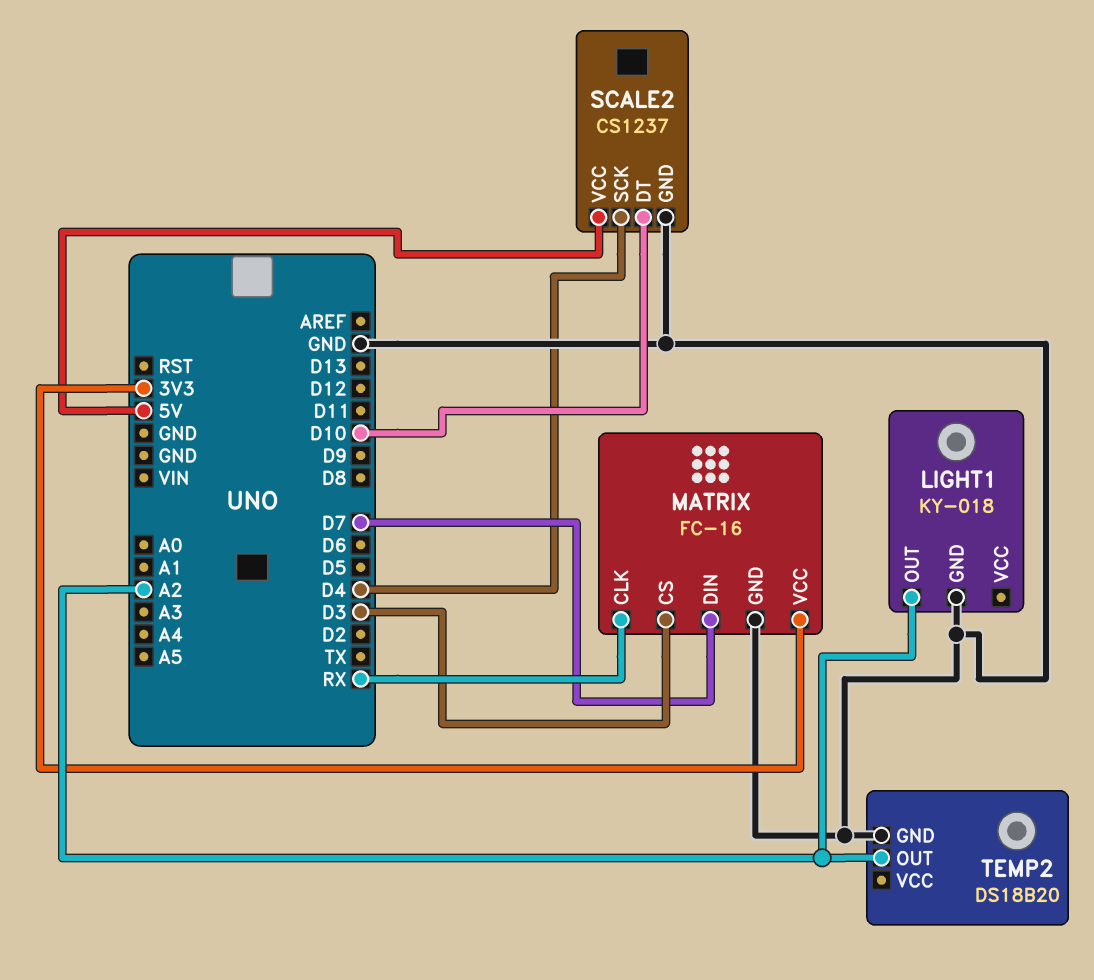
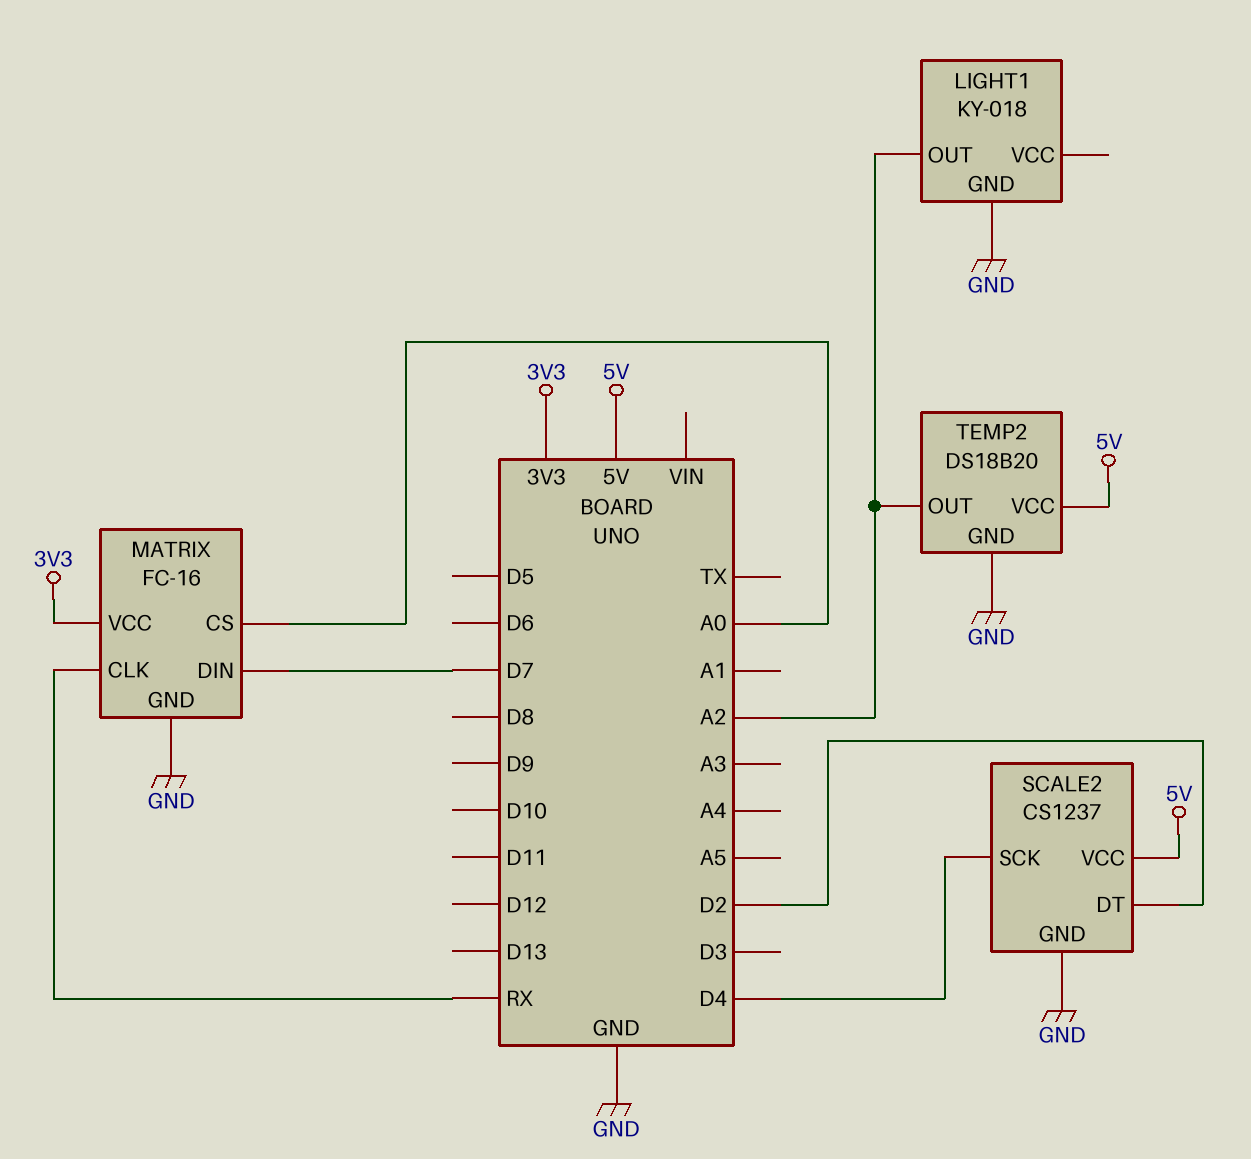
MATRIX pin CS: D3 -> A0
SCALE2 pin DT: D10 -> D2
TEMP2 pin VCC: none -> 5V

